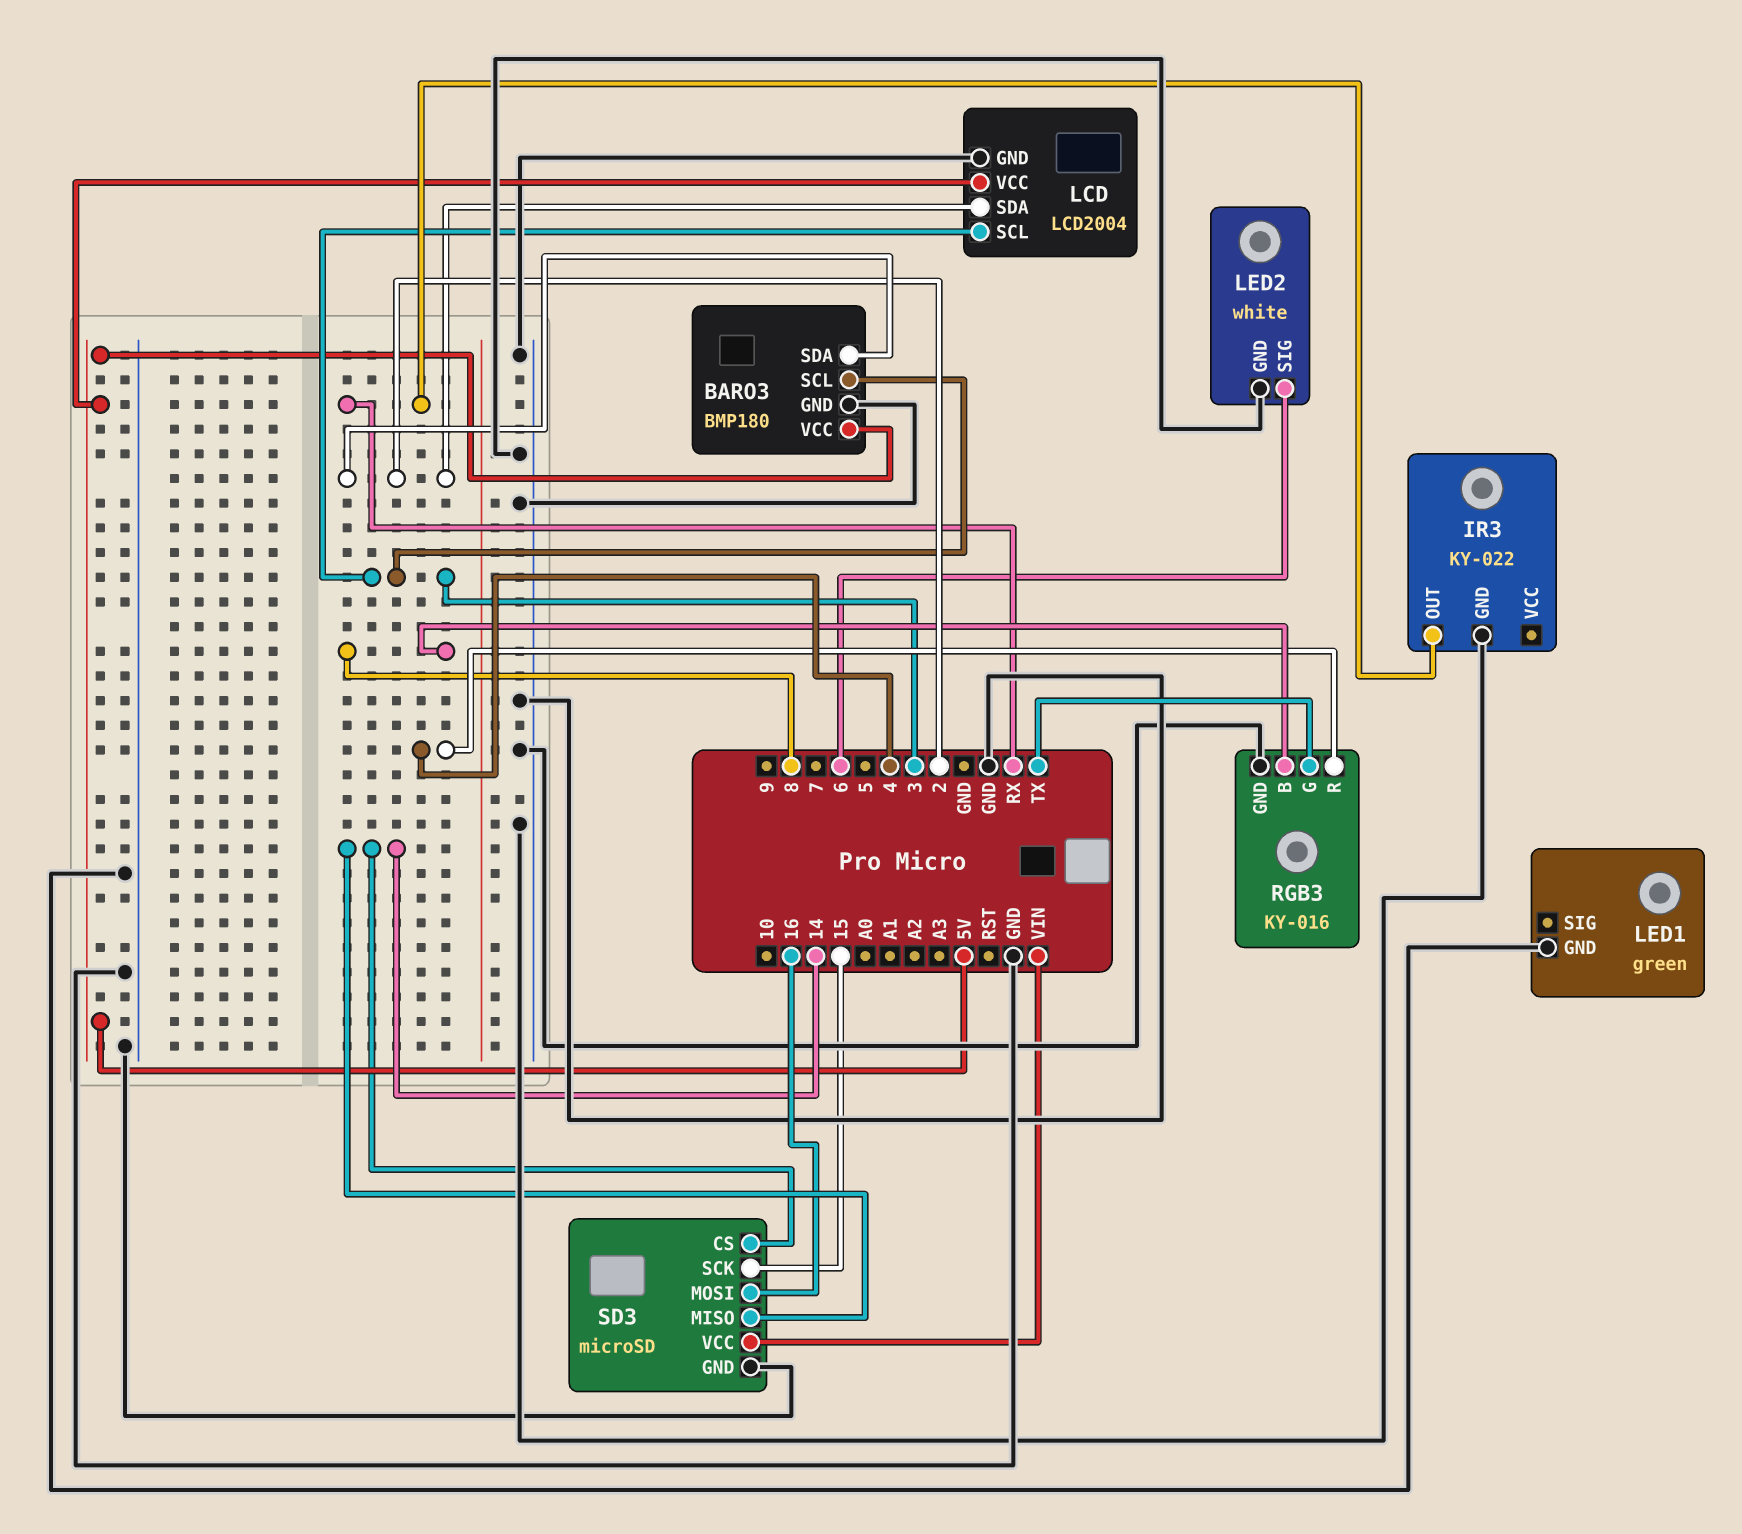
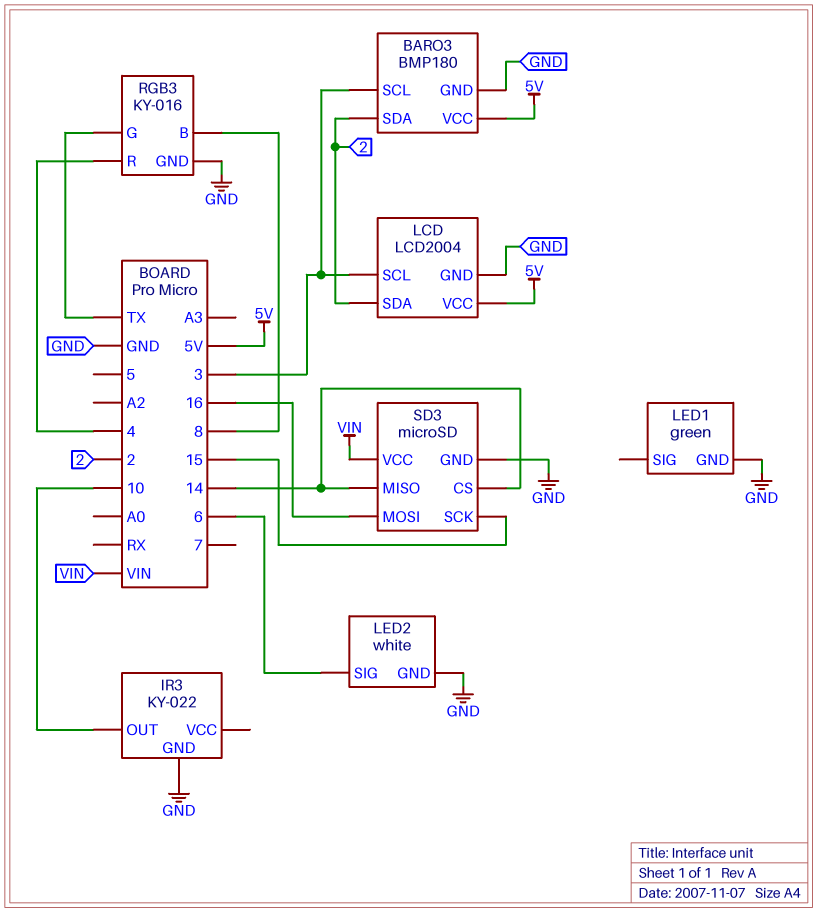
IR3 pin OUT: RX -> 10

